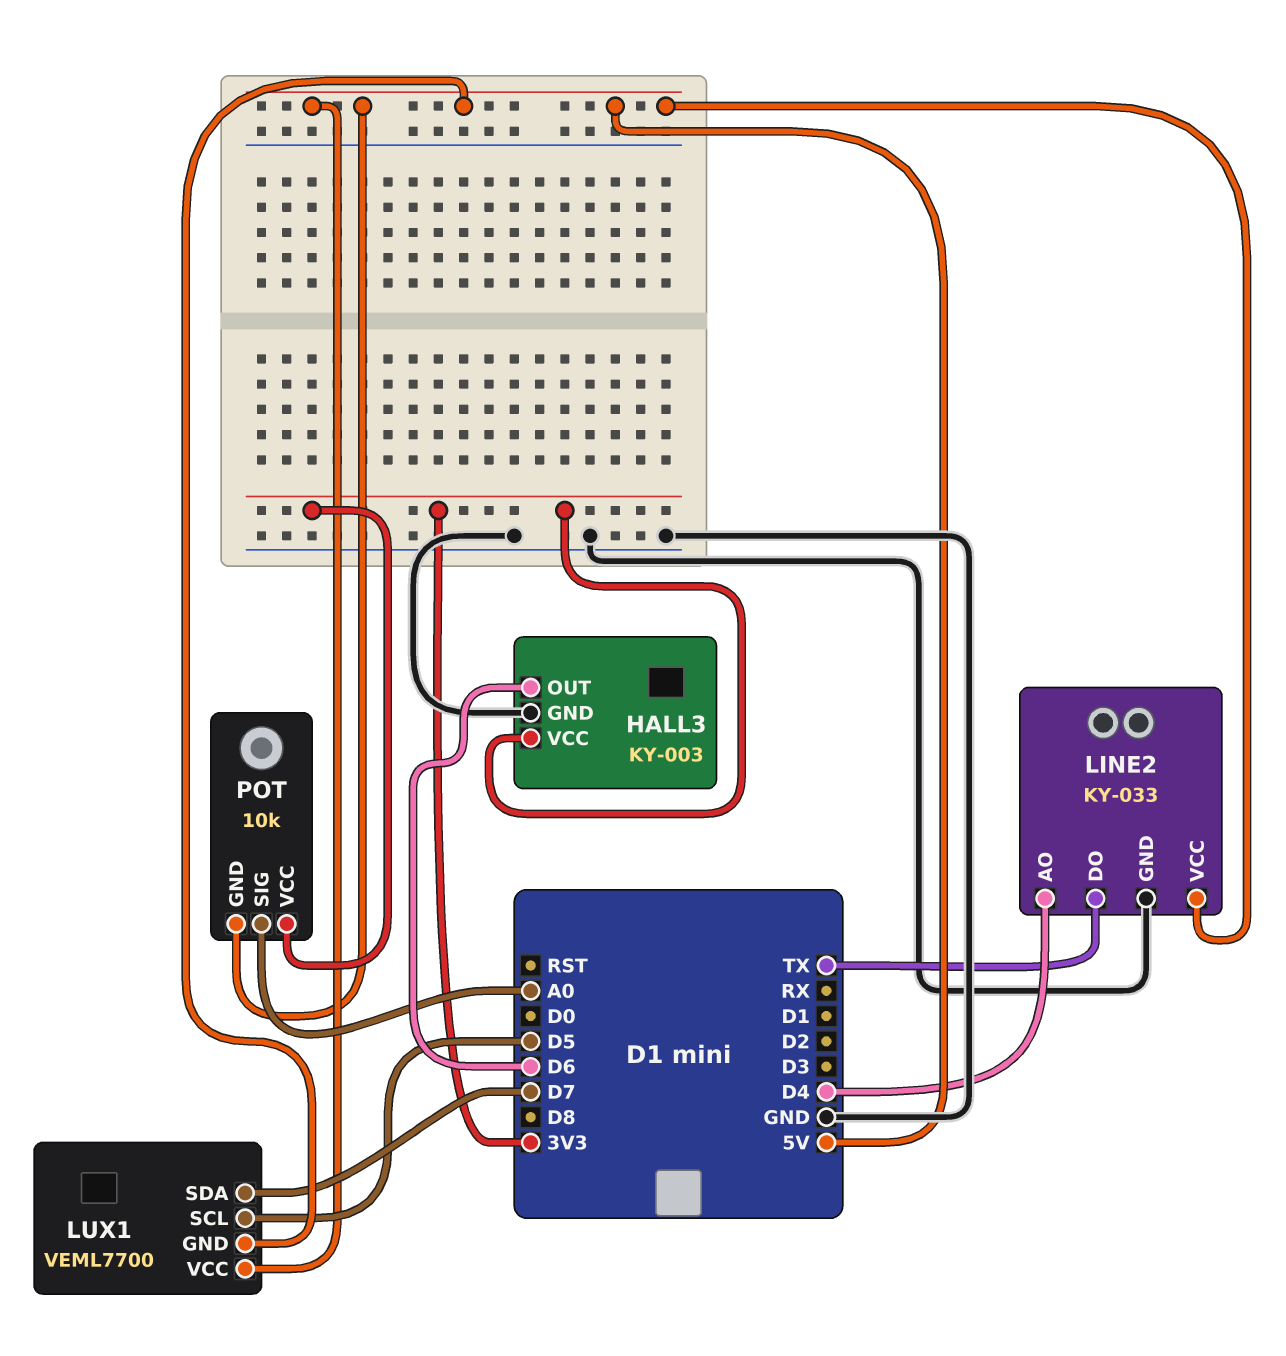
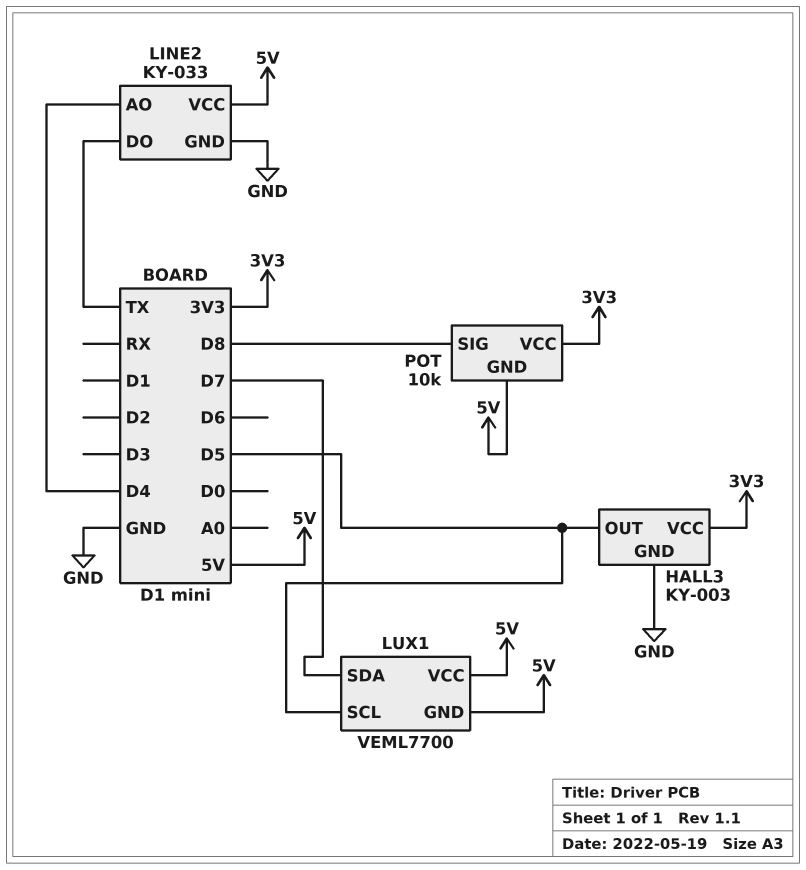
HALL3 pin OUT: D6 -> D5
POT pin SIG: A0 -> D8

